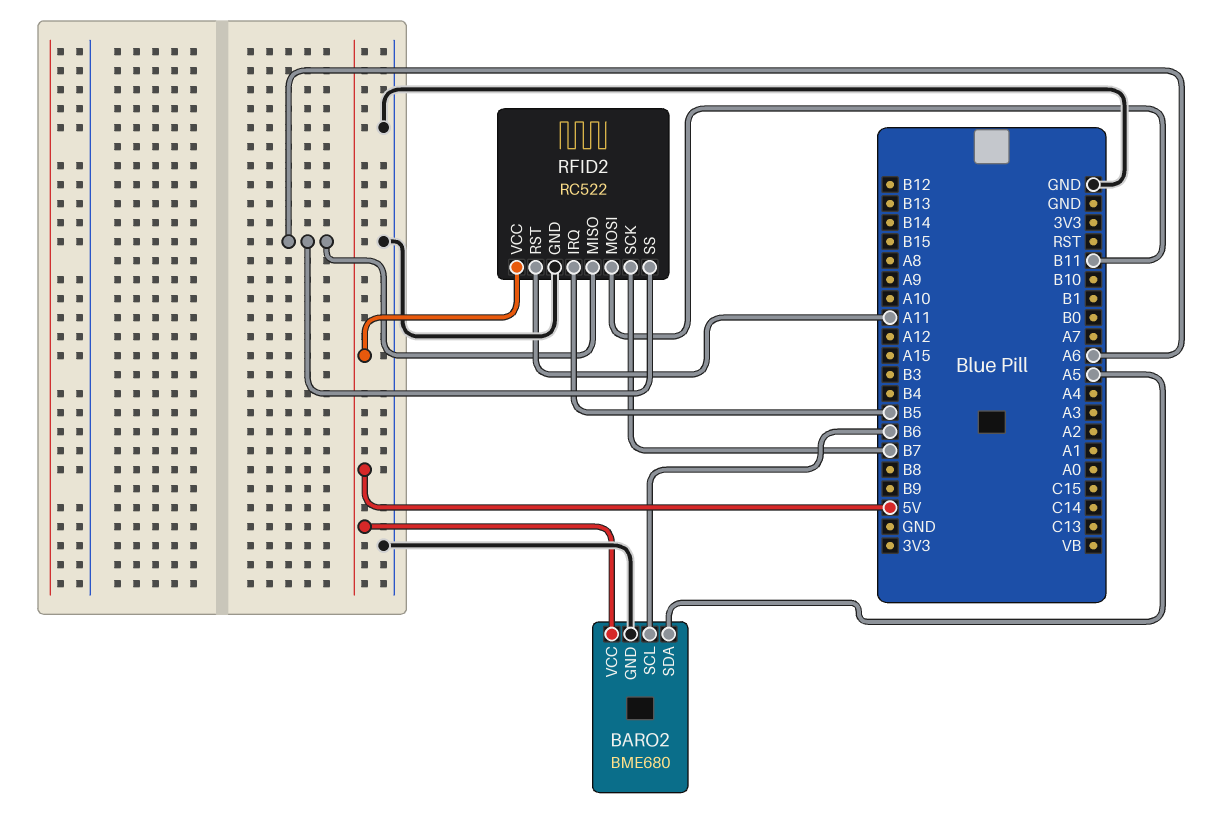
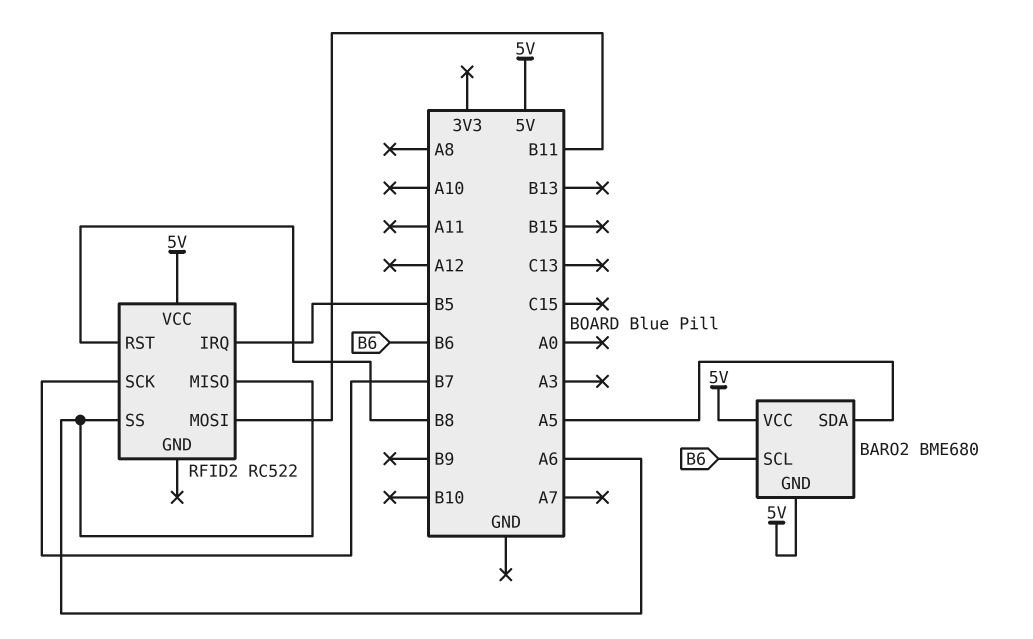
BARO2 pin GND: GND -> 5V
RFID2 pin GND: GND -> none
RFID2 pin RST: A11 -> B8

